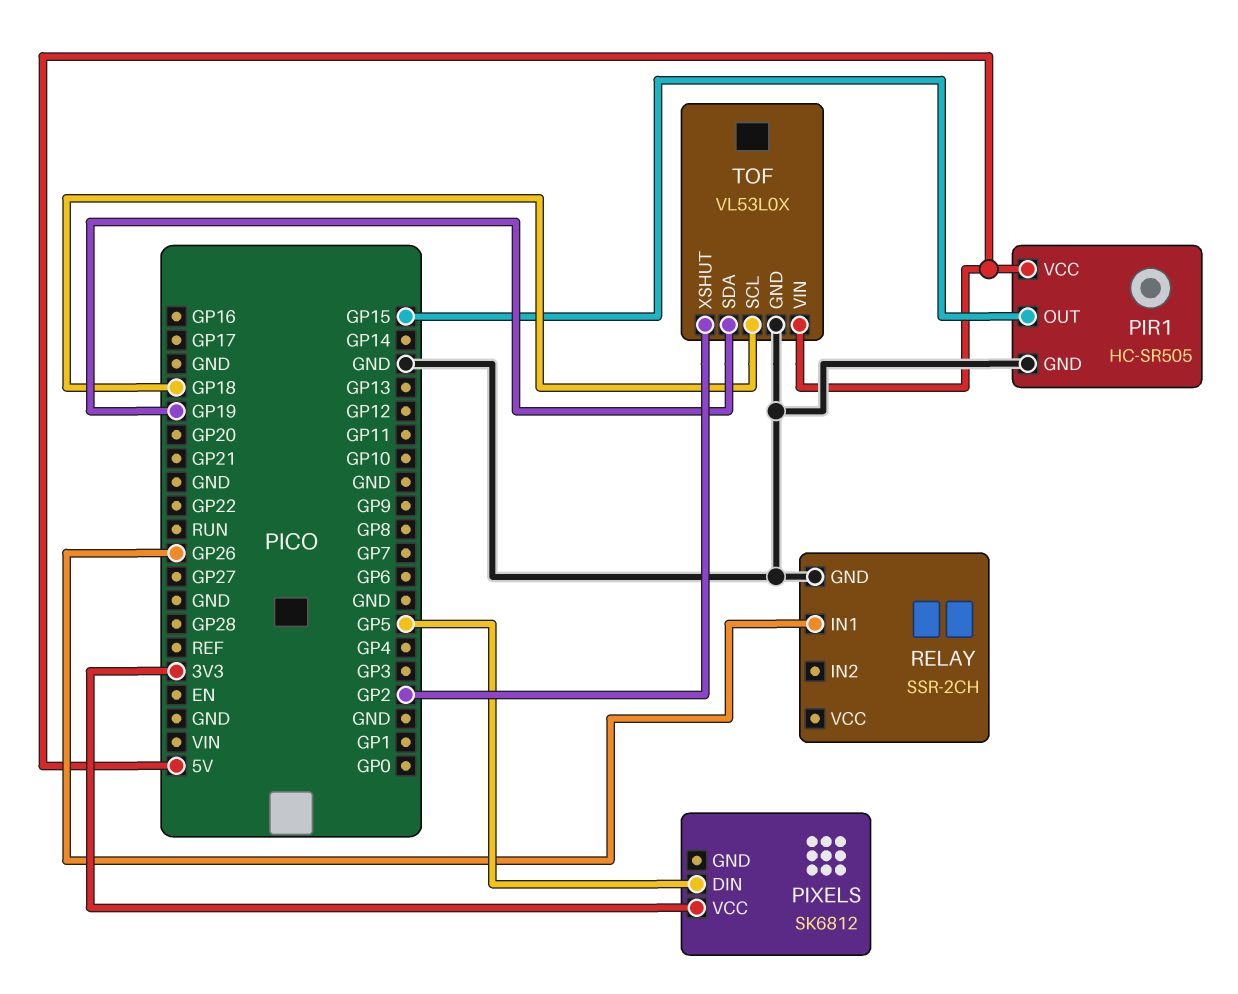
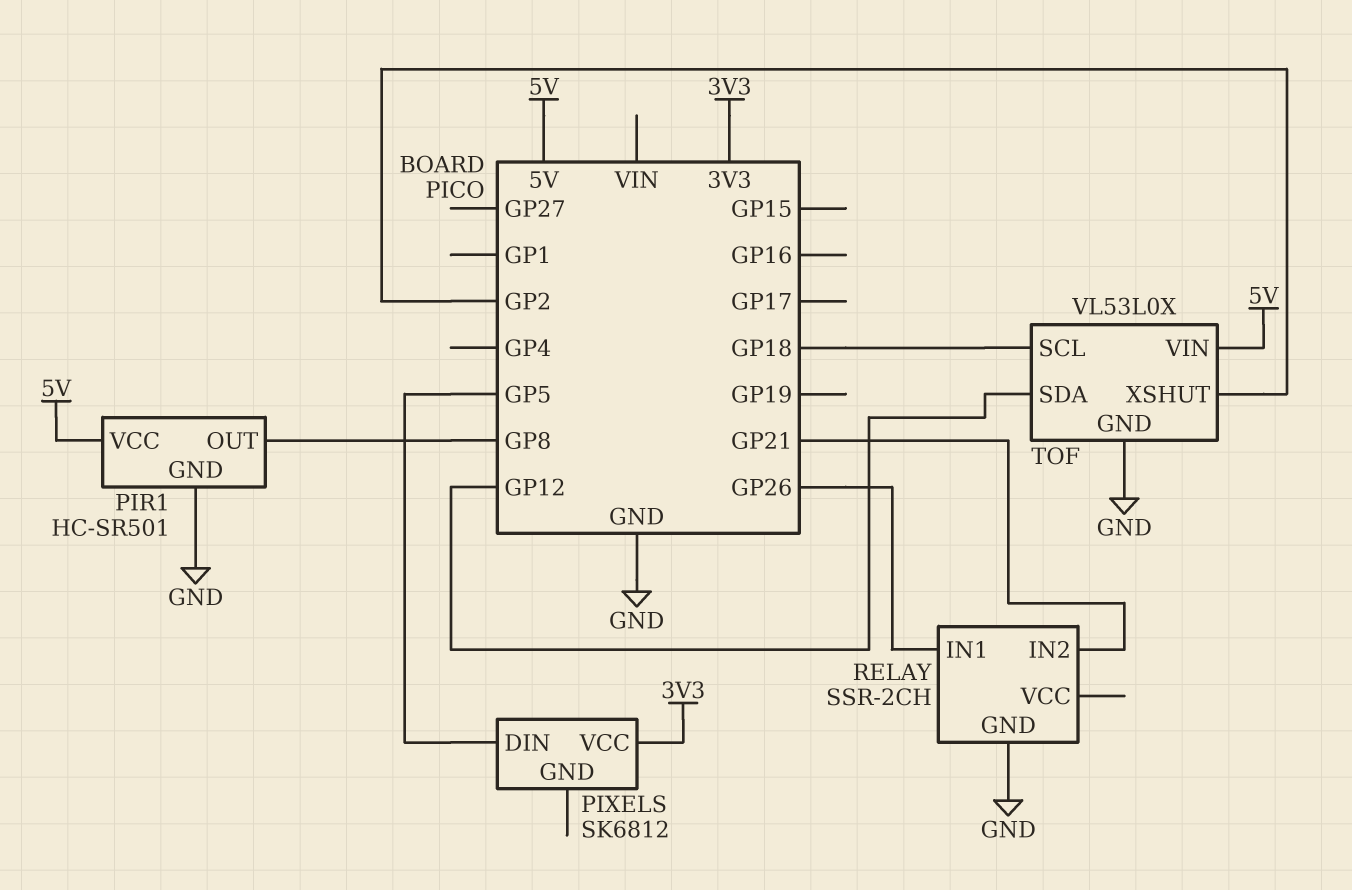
PIR1: HC-SR505 -> HC-SR501
PIR1 pin OUT: GP15 -> GP8
RELAY pin IN2: none -> GP21
TOF pin SDA: GP19 -> GP12

